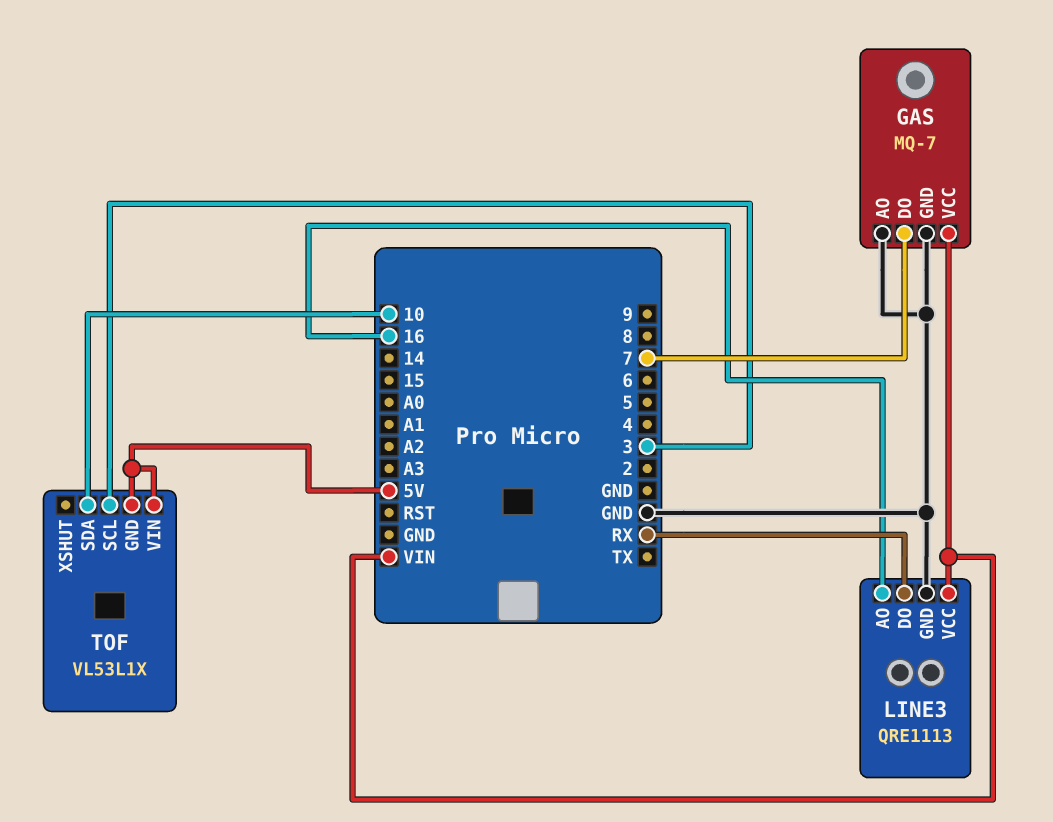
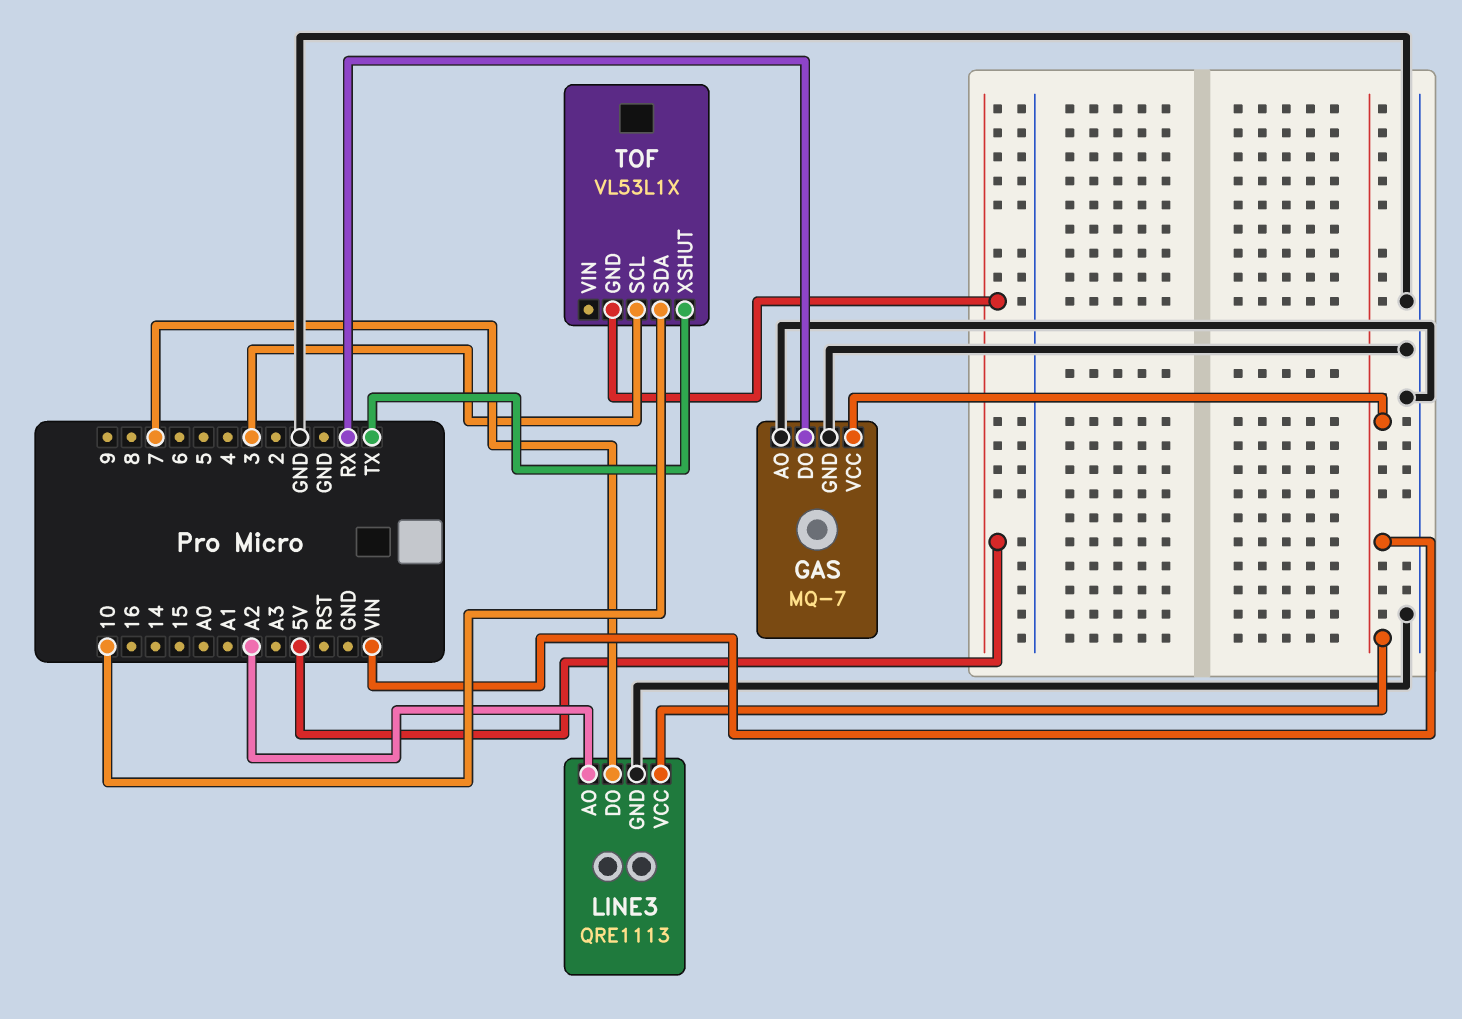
GAS pin DO: 7 -> RX
LINE3 pin AO: 16 -> A2
LINE3 pin DO: RX -> 7
TOF pin VIN: 5V -> none
TOF pin XSHUT: none -> TX

